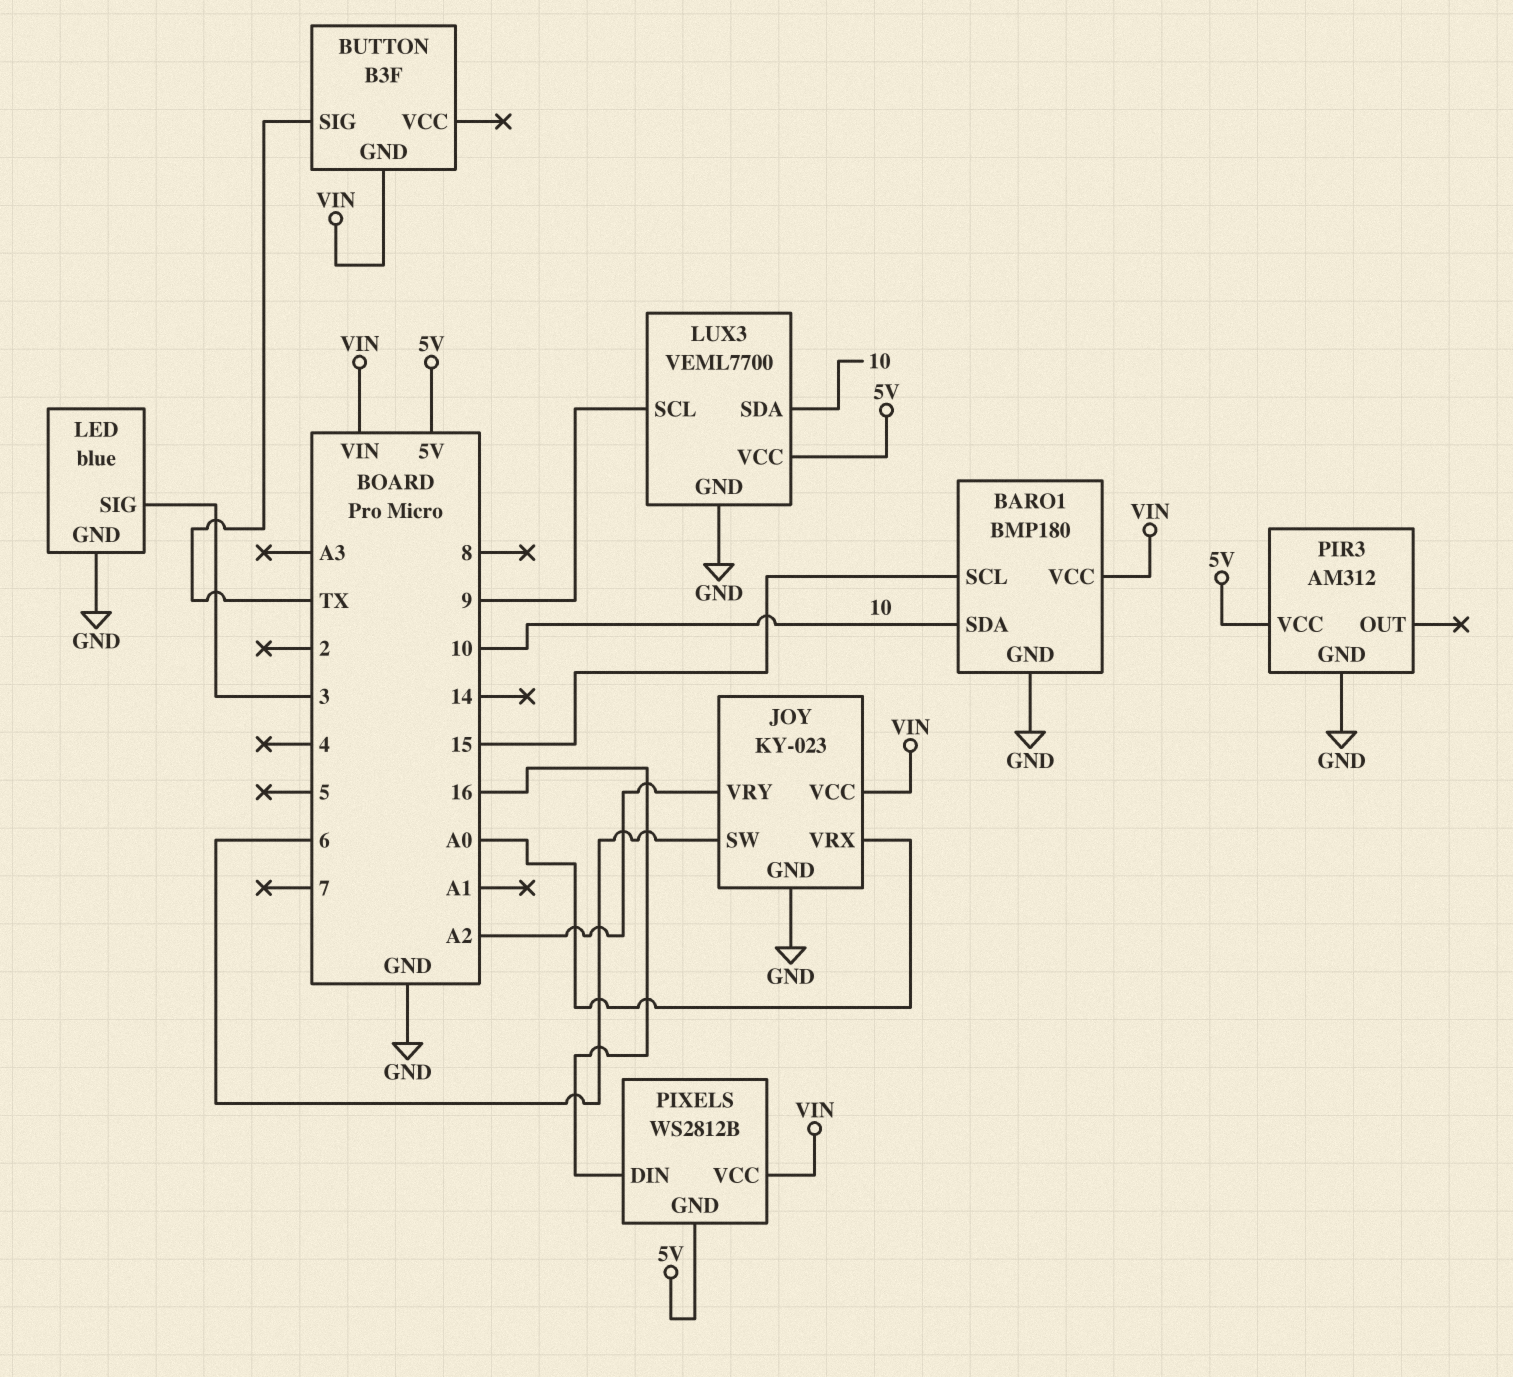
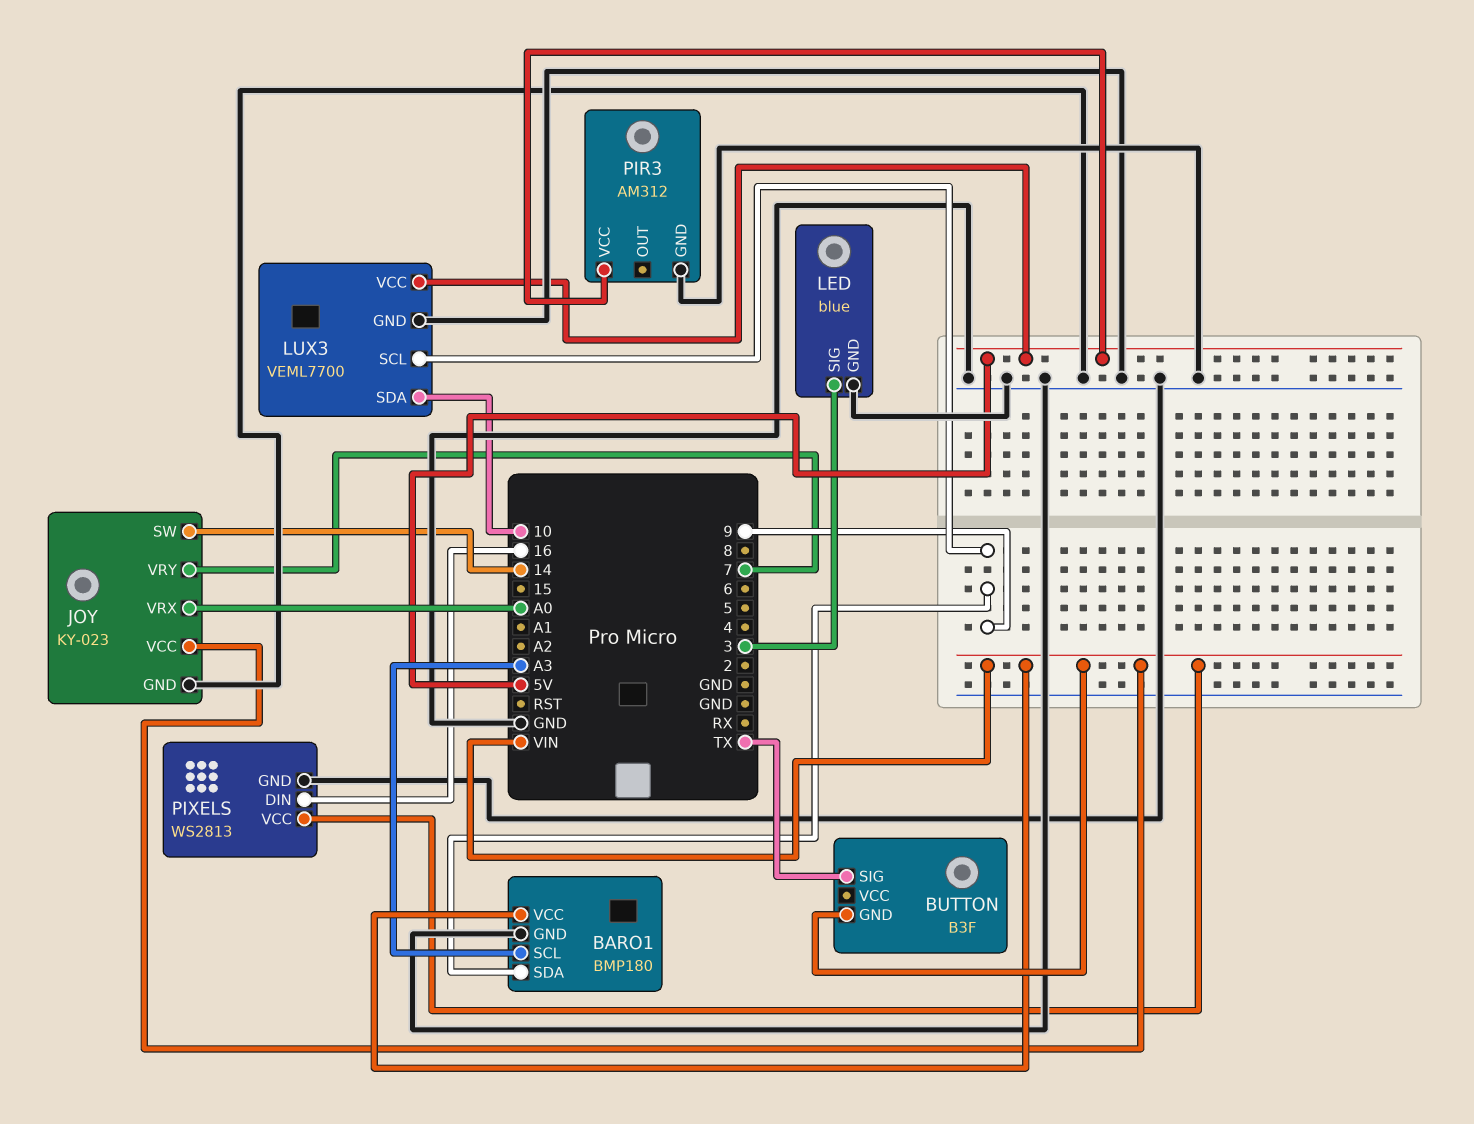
BARO1 pin SCL: 15 -> A3
BARO1 pin SDA: 10 -> 9
JOY pin SW: 6 -> 14
JOY pin VRY: A2 -> 7
PIXELS: WS2812B -> WS2813
PIXELS pin GND: 5V -> GND

